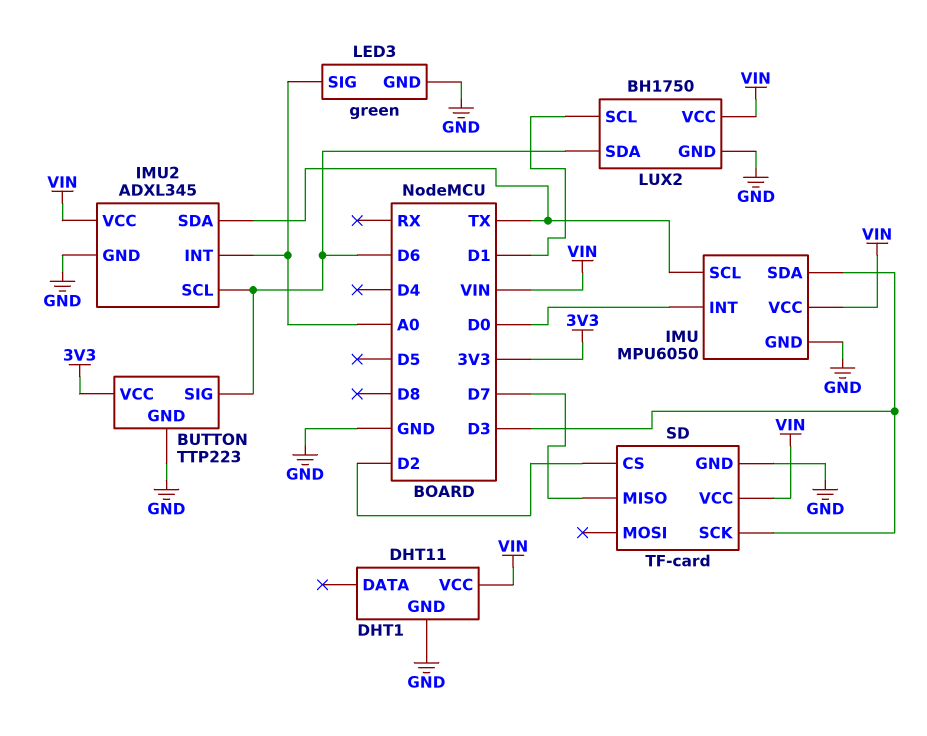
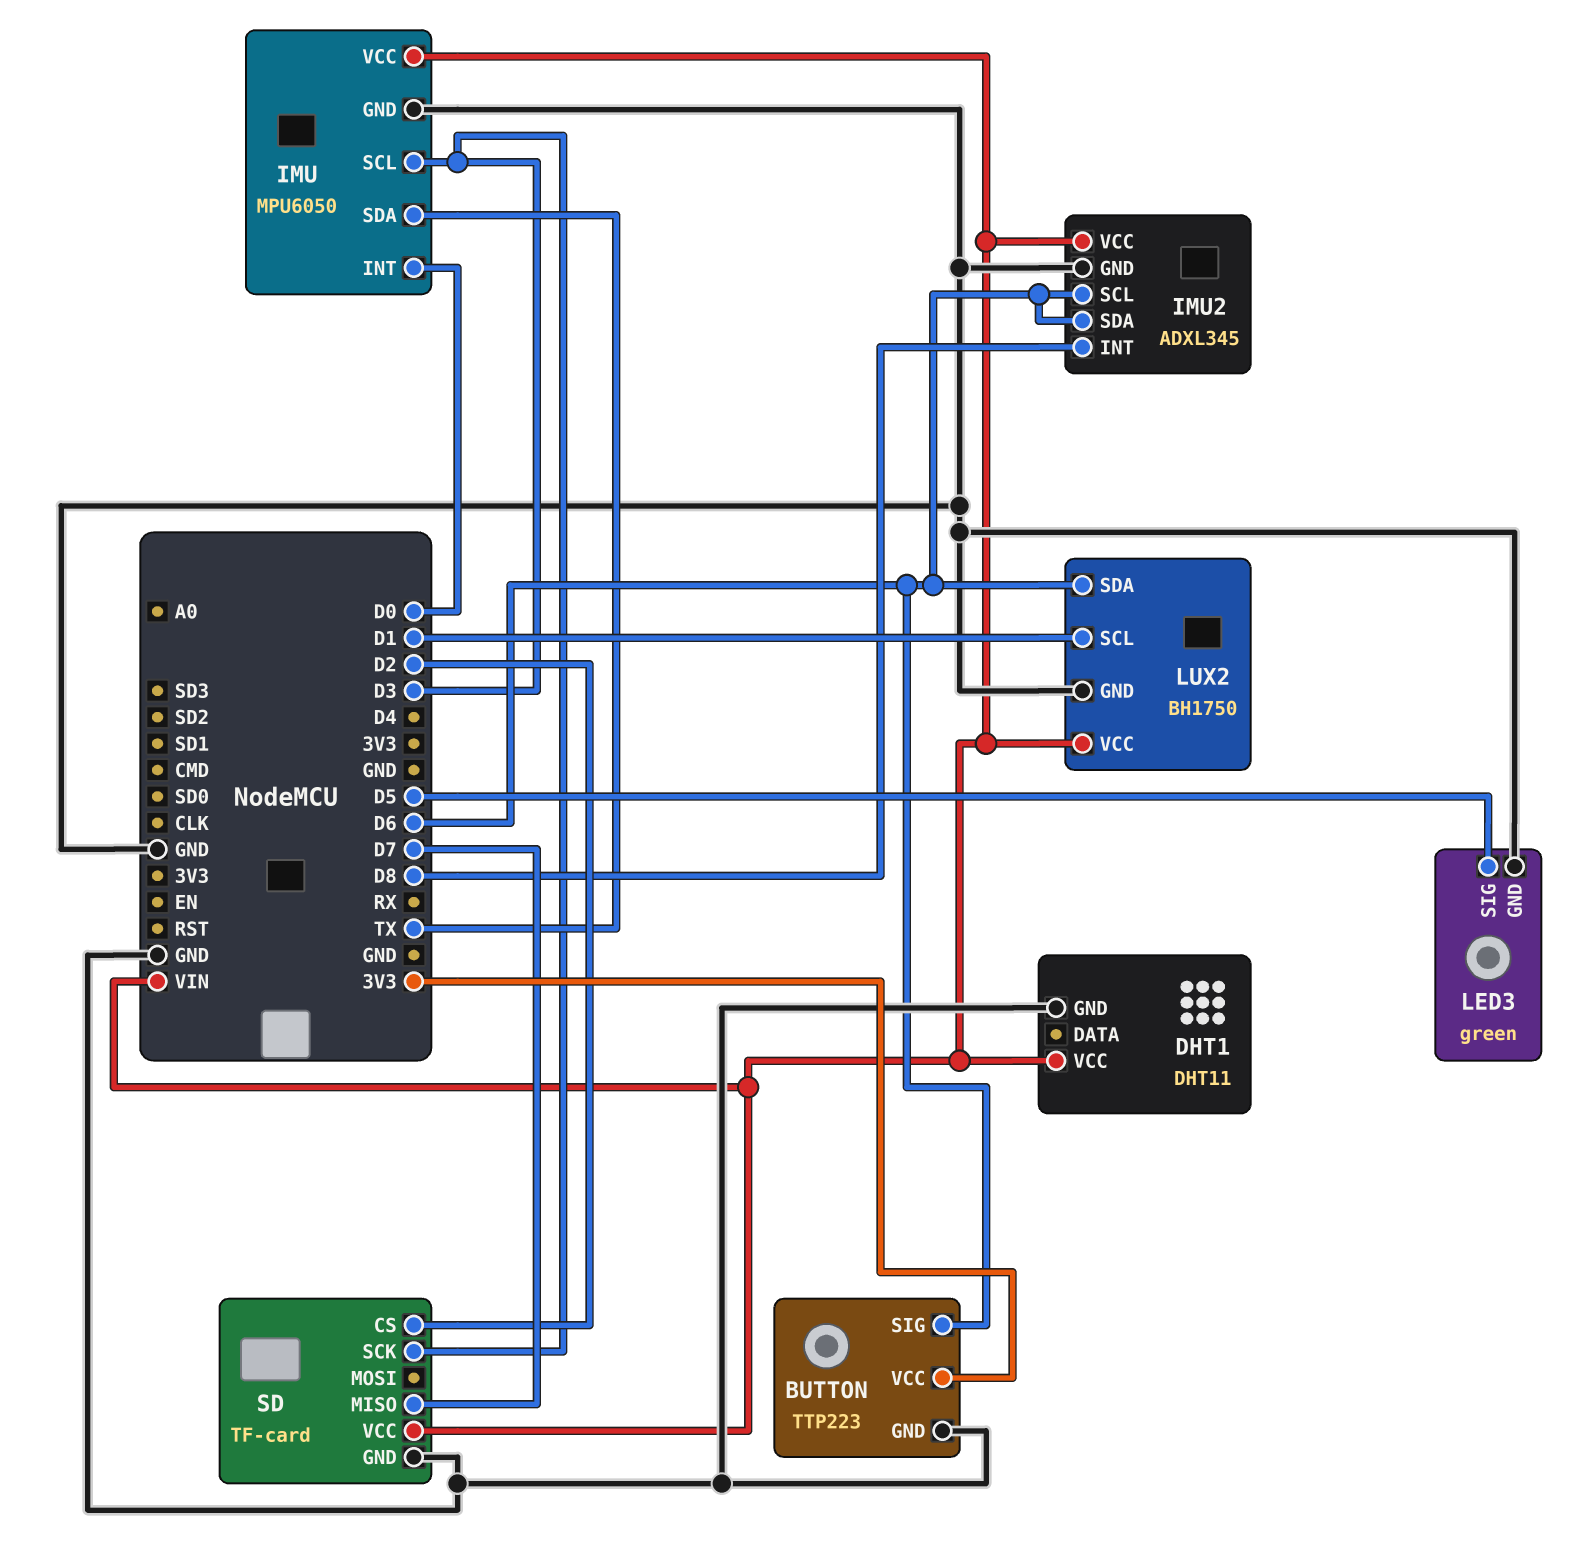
IMU pin SCL: TX -> D3
IMU pin SDA: D3 -> TX
IMU2 pin INT: A0 -> D8
IMU2 pin SDA: TX -> D6
LED3 pin SIG: A0 -> D5

